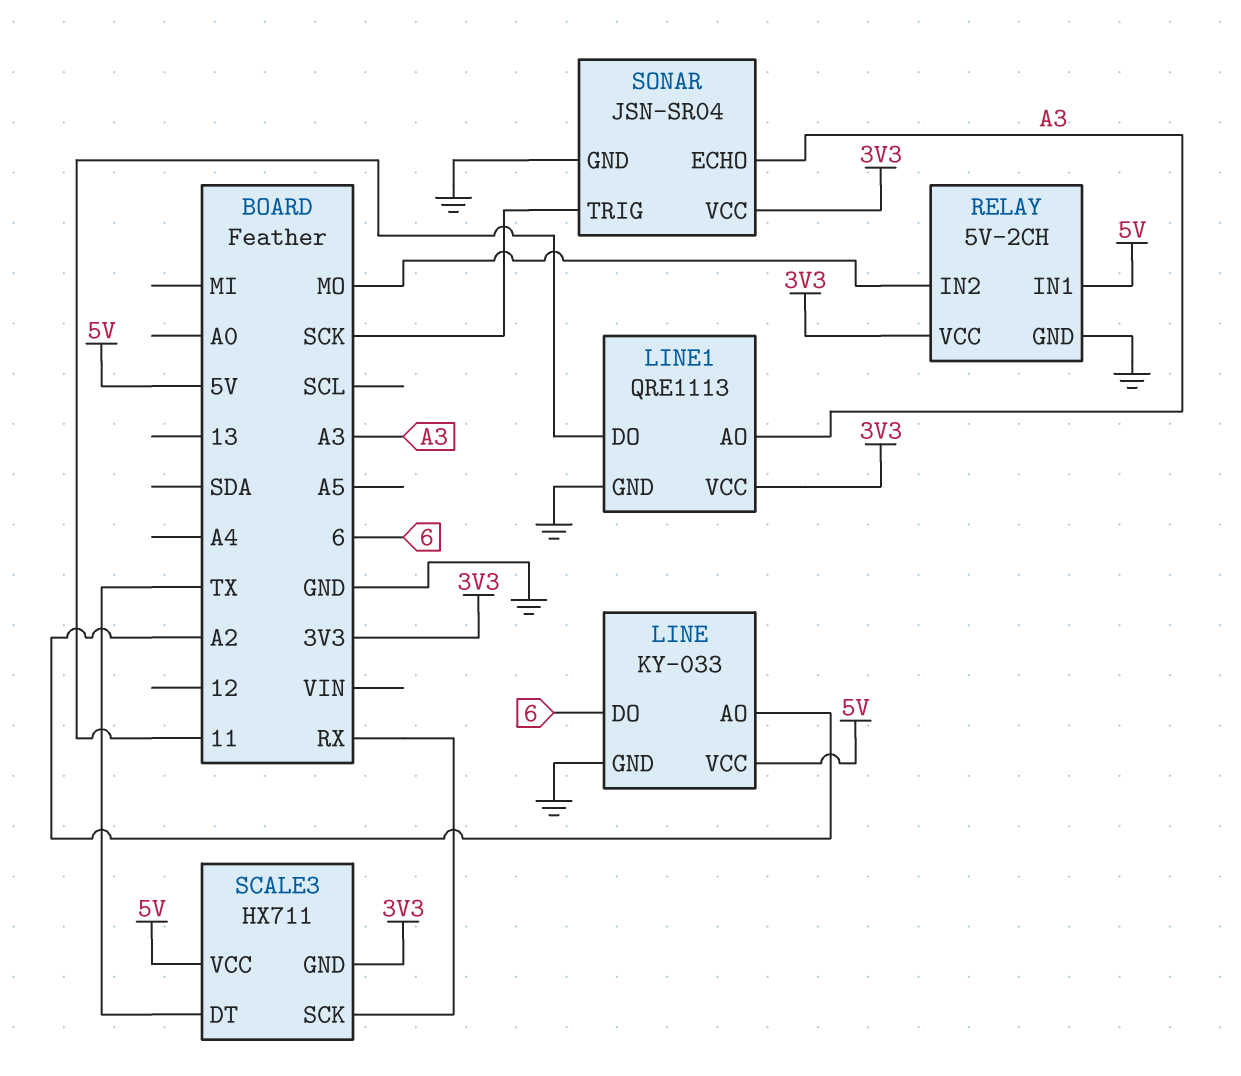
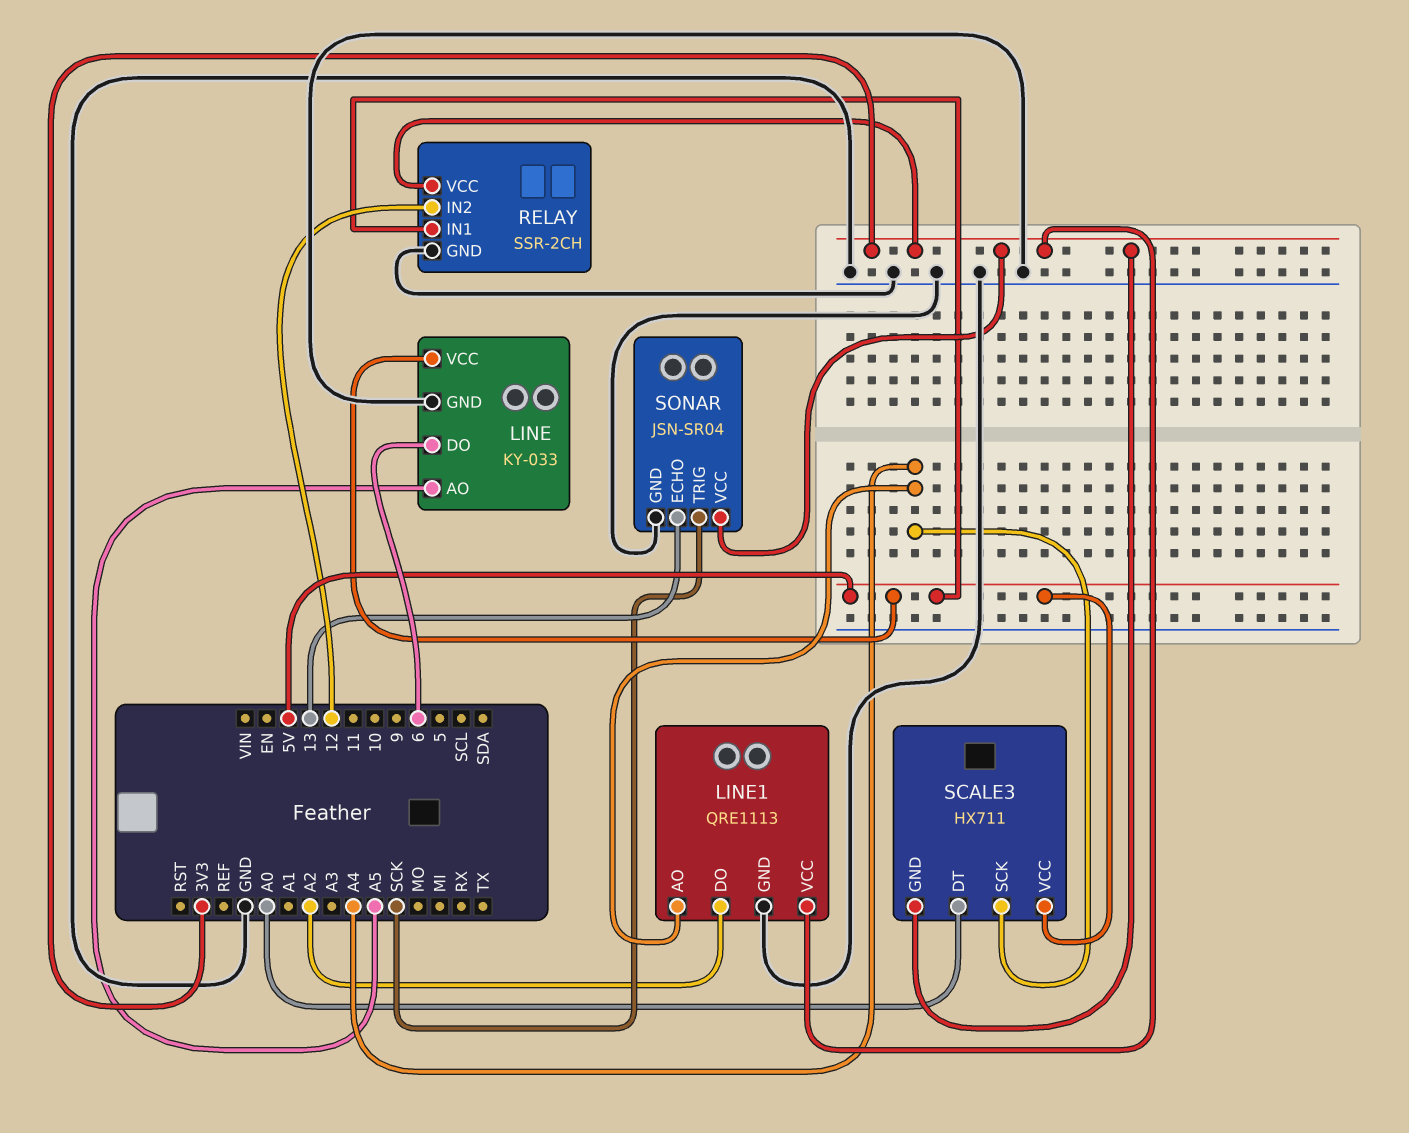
LINE pin AO: A2 -> A5
LINE1 pin AO: A3 -> A4
LINE1 pin DO: 11 -> A2
RELAY: 5V-2CH -> SSR-2CH
RELAY pin IN2: MO -> 12
SCALE3 pin DT: TX -> A0
SCALE3 pin SCK: RX -> A4
SONAR pin ECHO: A3 -> 13

